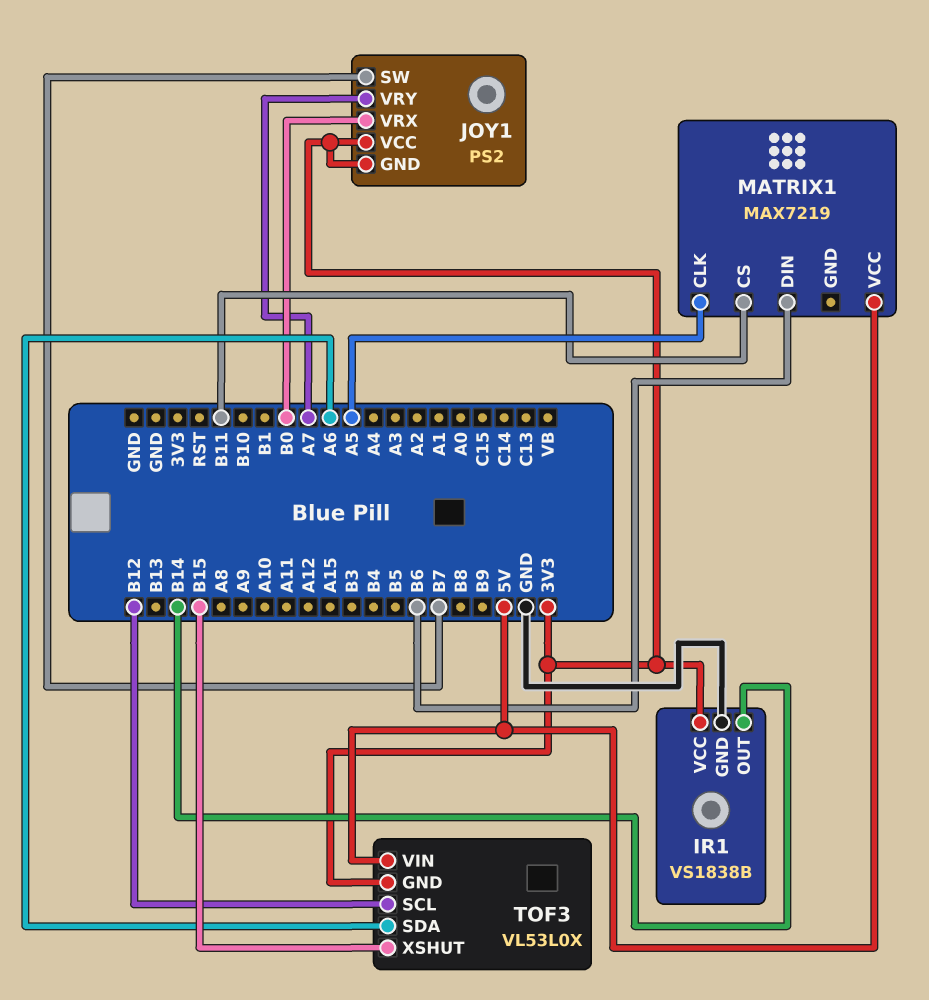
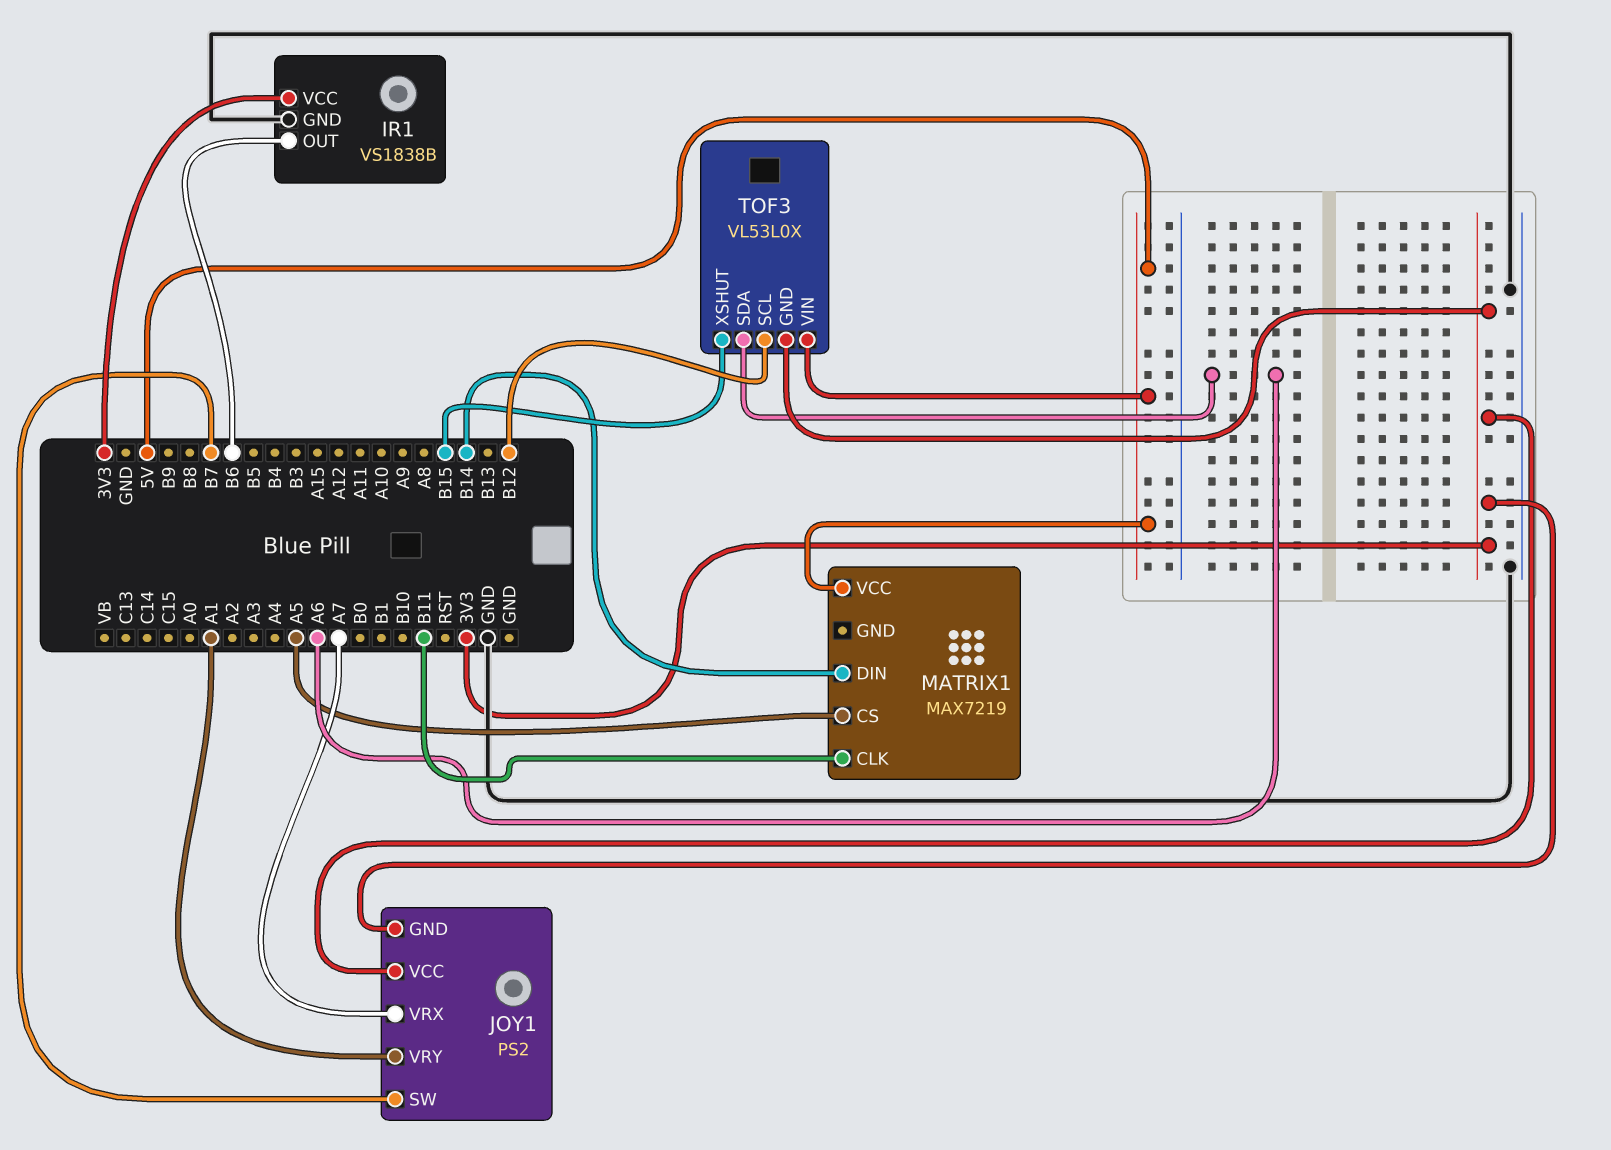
IR1 pin OUT: B14 -> B6
JOY1 pin VRX: B0 -> A7
JOY1 pin VRY: A7 -> A1
MATRIX1 pin CLK: A5 -> B11
MATRIX1 pin CS: B11 -> A5
MATRIX1 pin DIN: B6 -> B14

